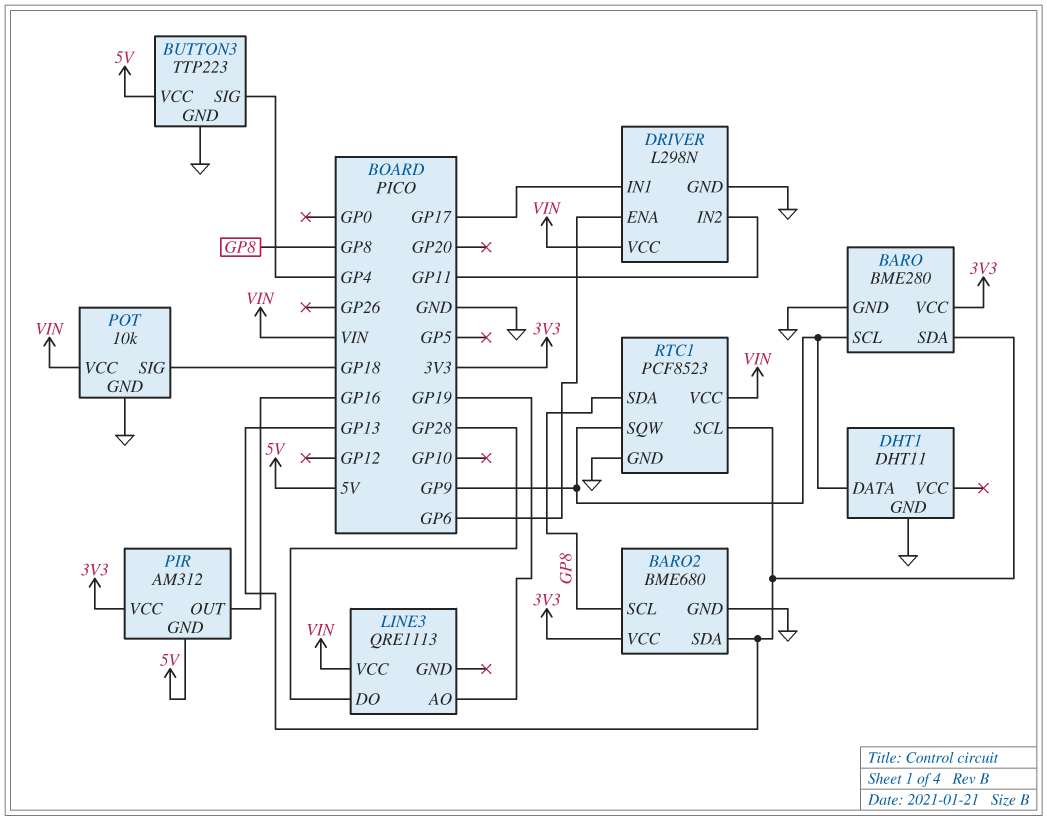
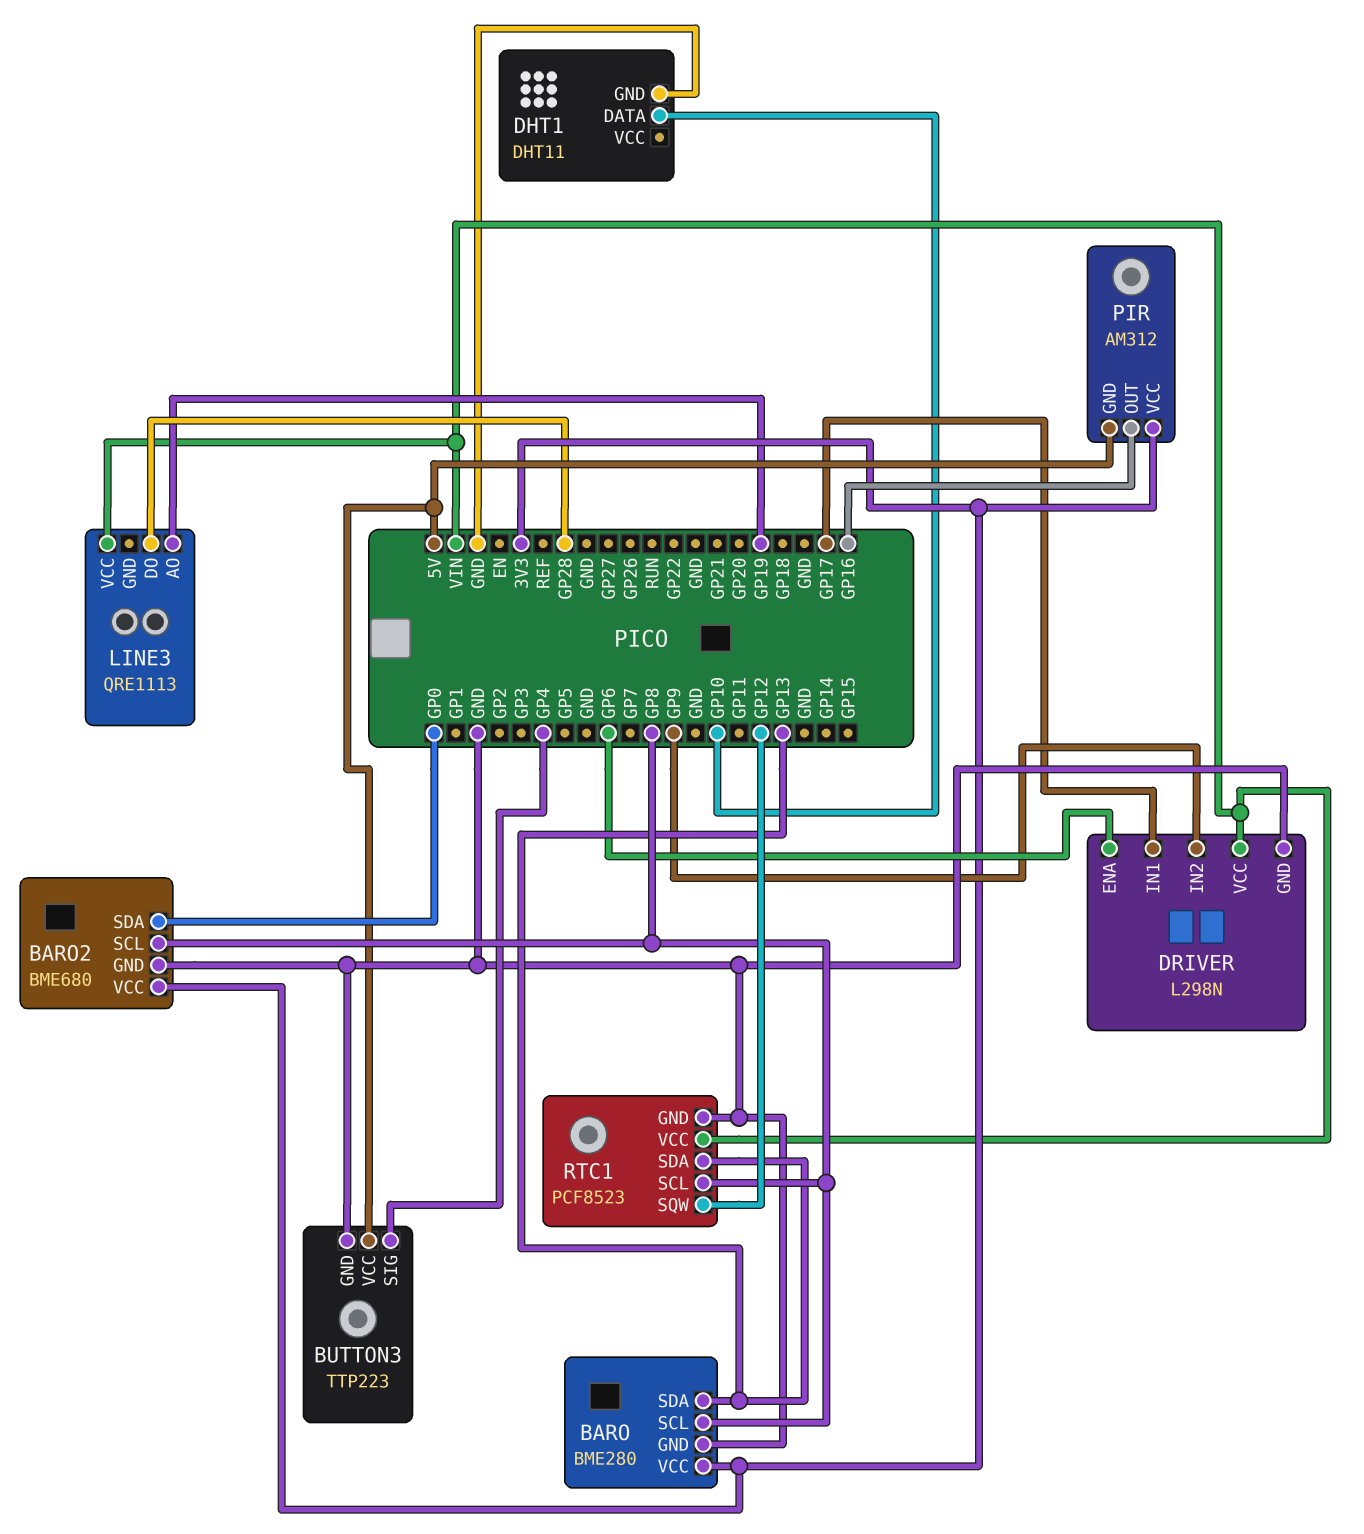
BARO pin SCL: GP9 -> GP8
BARO2 pin SDA: GP13 -> GP0
DHT1 pin DATA: GP9 -> GP10
DRIVER pin IN2: GP11 -> GP9
POT: 10k -> none
POT pin GND: GND -> none
POT pin SIG: GP18 -> none
POT pin VCC: VIN -> none
RTC1 pin SCL: GP13 -> GP8
RTC1 pin SDA: GP8 -> GP13
RTC1 pin SQW: GP9 -> GP12

